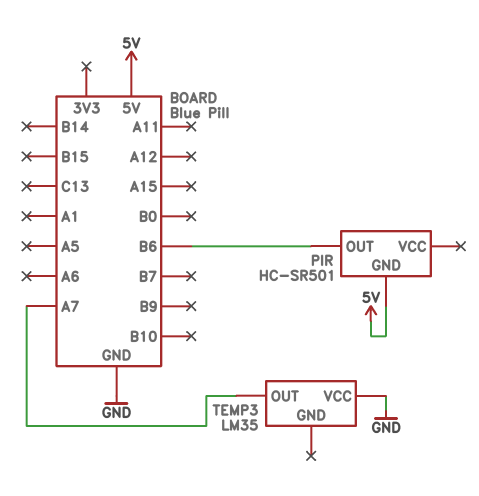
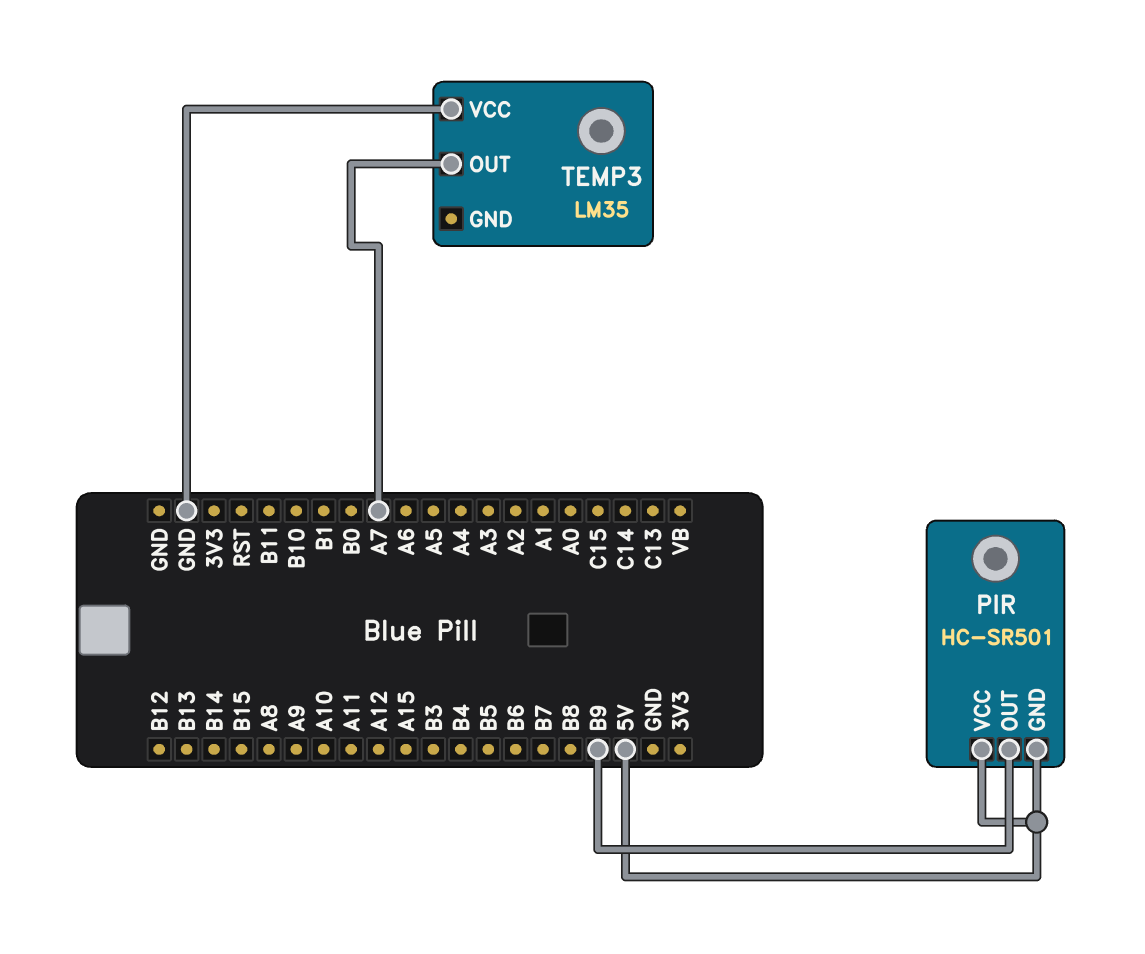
PIR pin OUT: B6 -> B9
PIR pin VCC: none -> 5V

